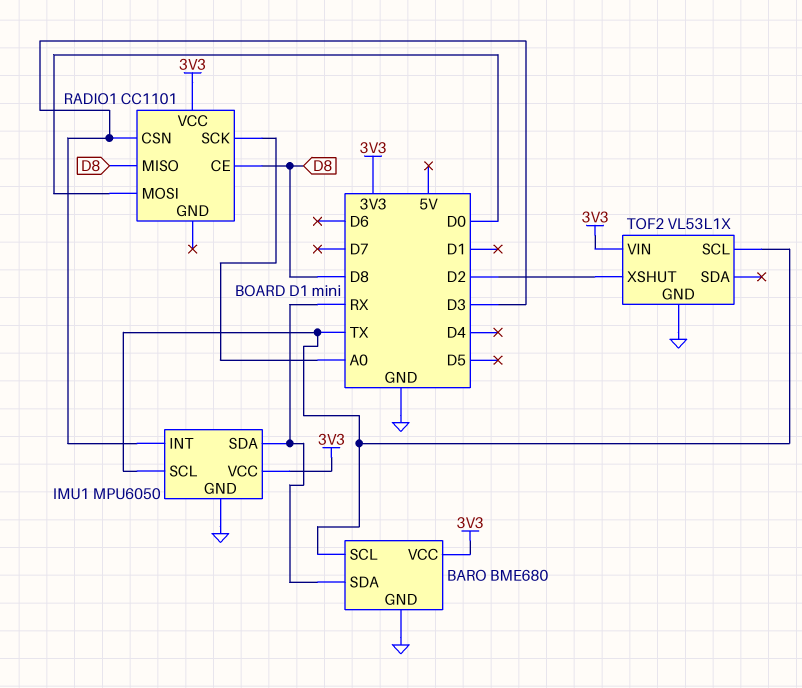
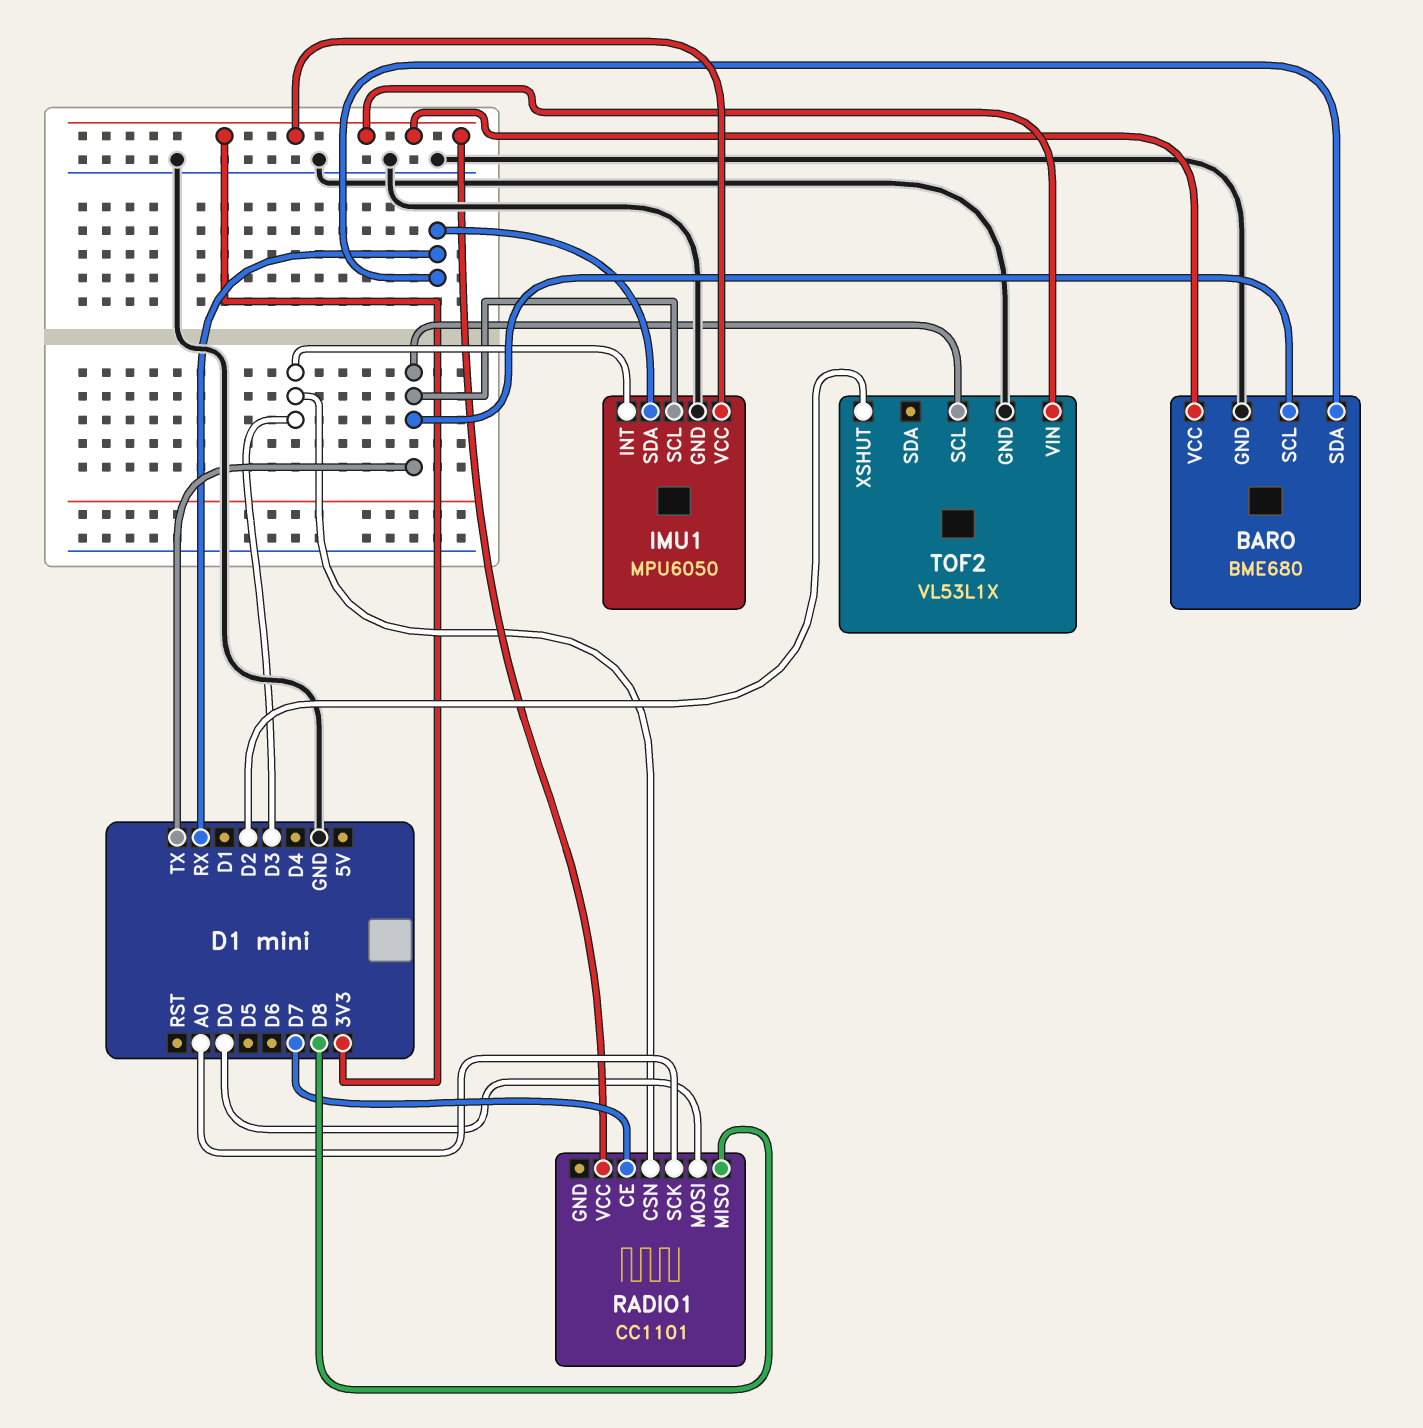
RADIO1 pin CE: D8 -> D7

